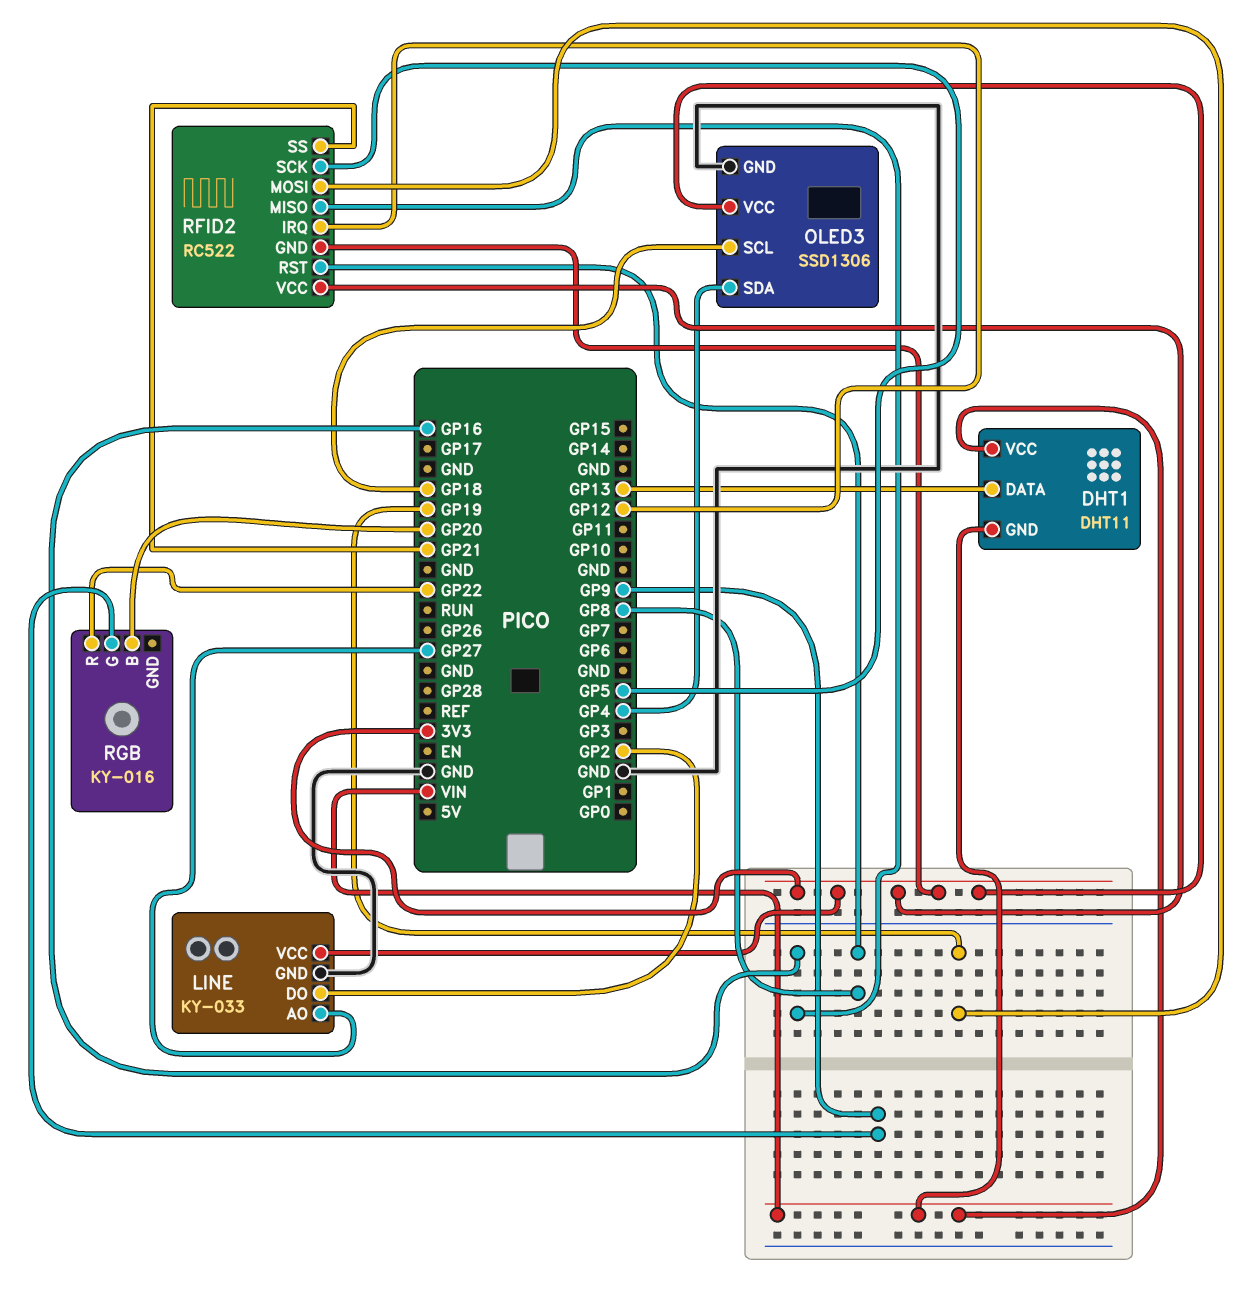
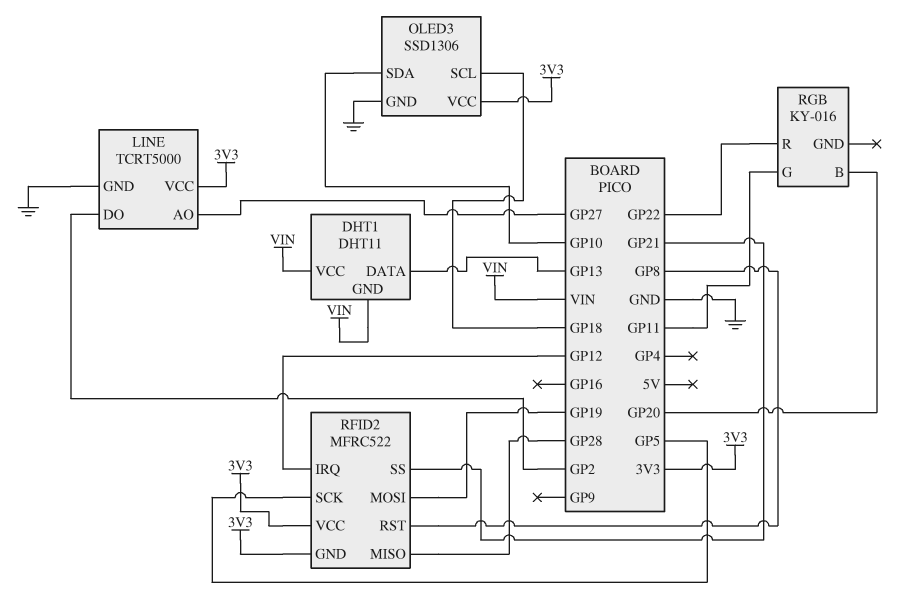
LINE: KY-033 -> TCRT5000
OLED3 pin SDA: GP4 -> GP10
RFID2: RC522 -> MFRC522
RFID2 pin MISO: GP16 -> GP28
RGB pin G: GP9 -> GP11

